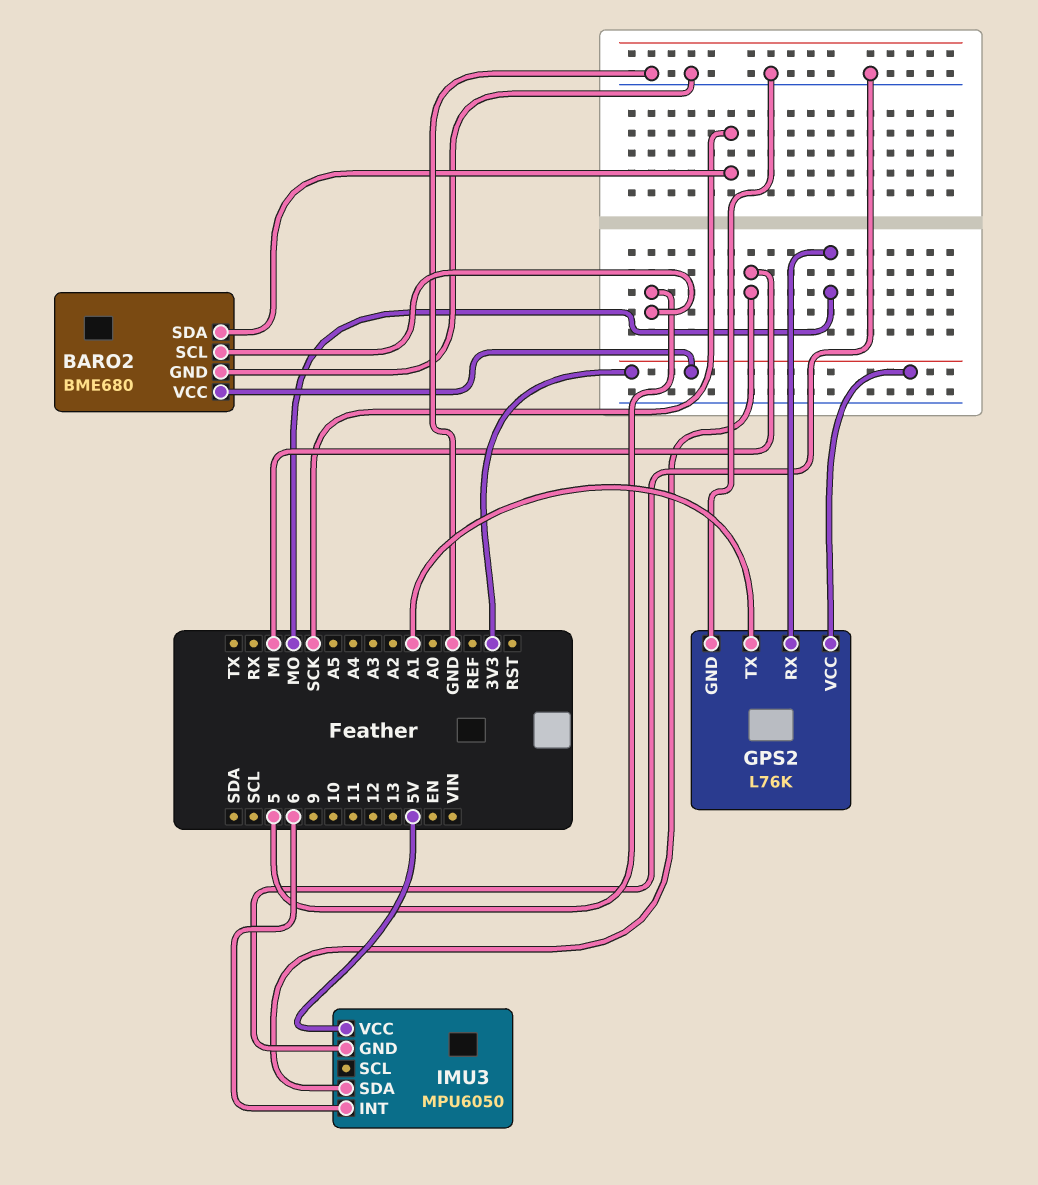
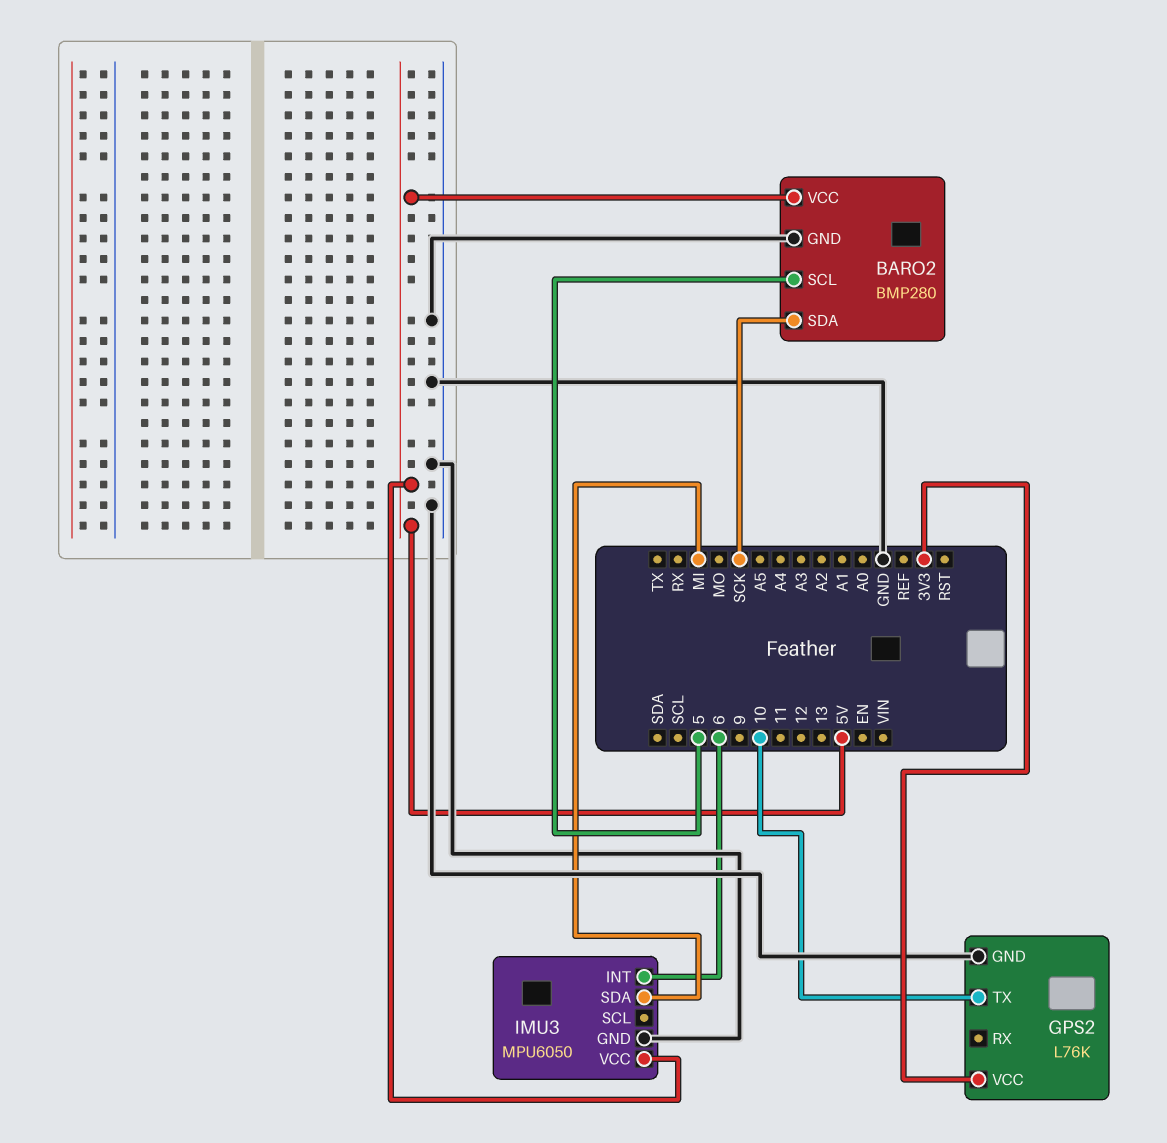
BARO2: BME680 -> BMP280
BARO2 pin VCC: 3V3 -> 5V
GPS2 pin RX: MO -> none
GPS2 pin TX: A1 -> 10

